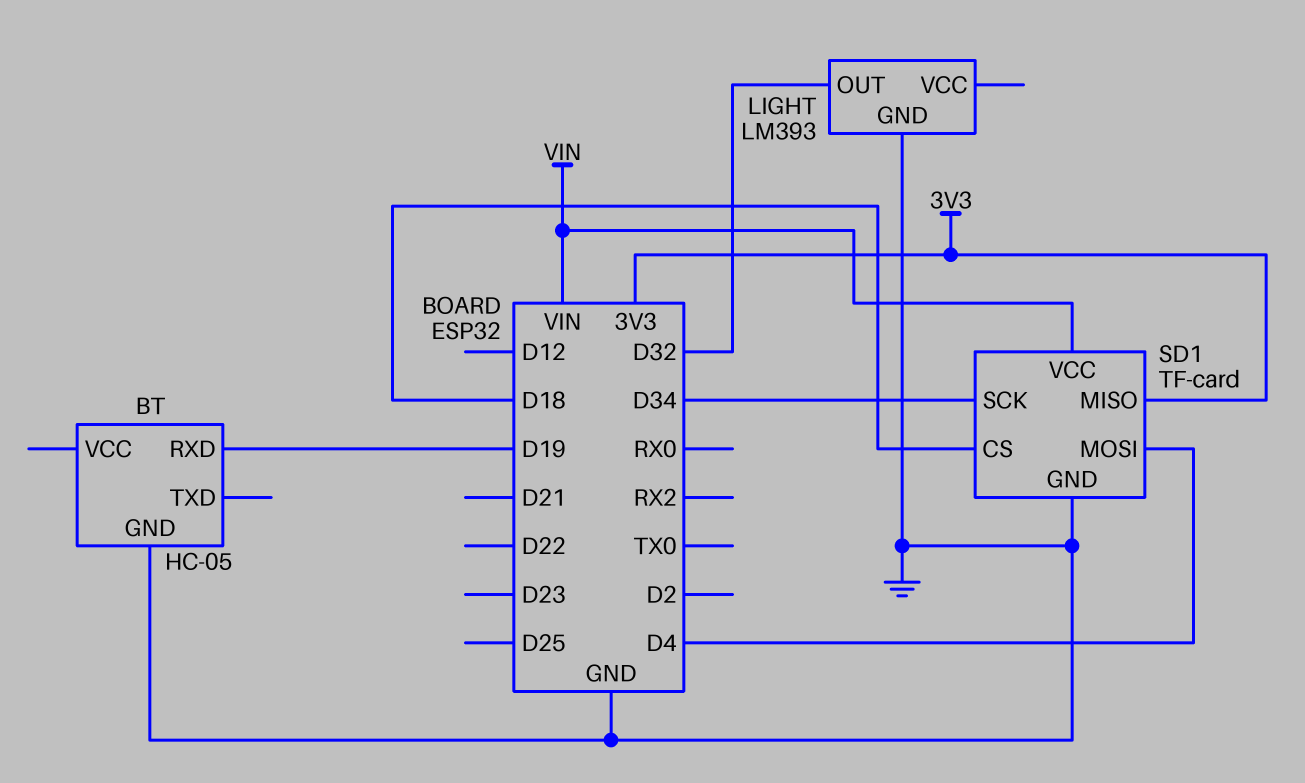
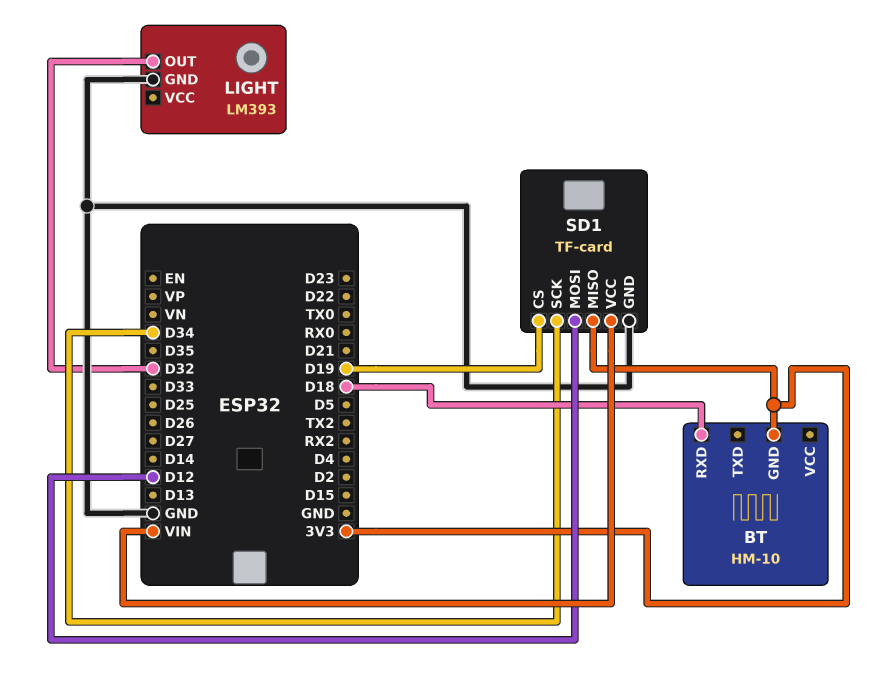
BT: HC-05 -> HM-10
BT pin GND: GND -> 3V3
BT pin RXD: D19 -> D18
SD1 pin CS: D18 -> D19
SD1 pin MOSI: D4 -> D12

